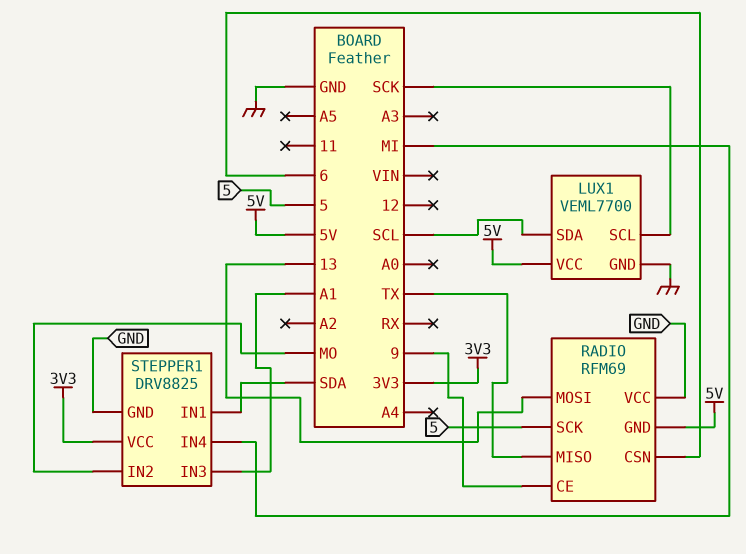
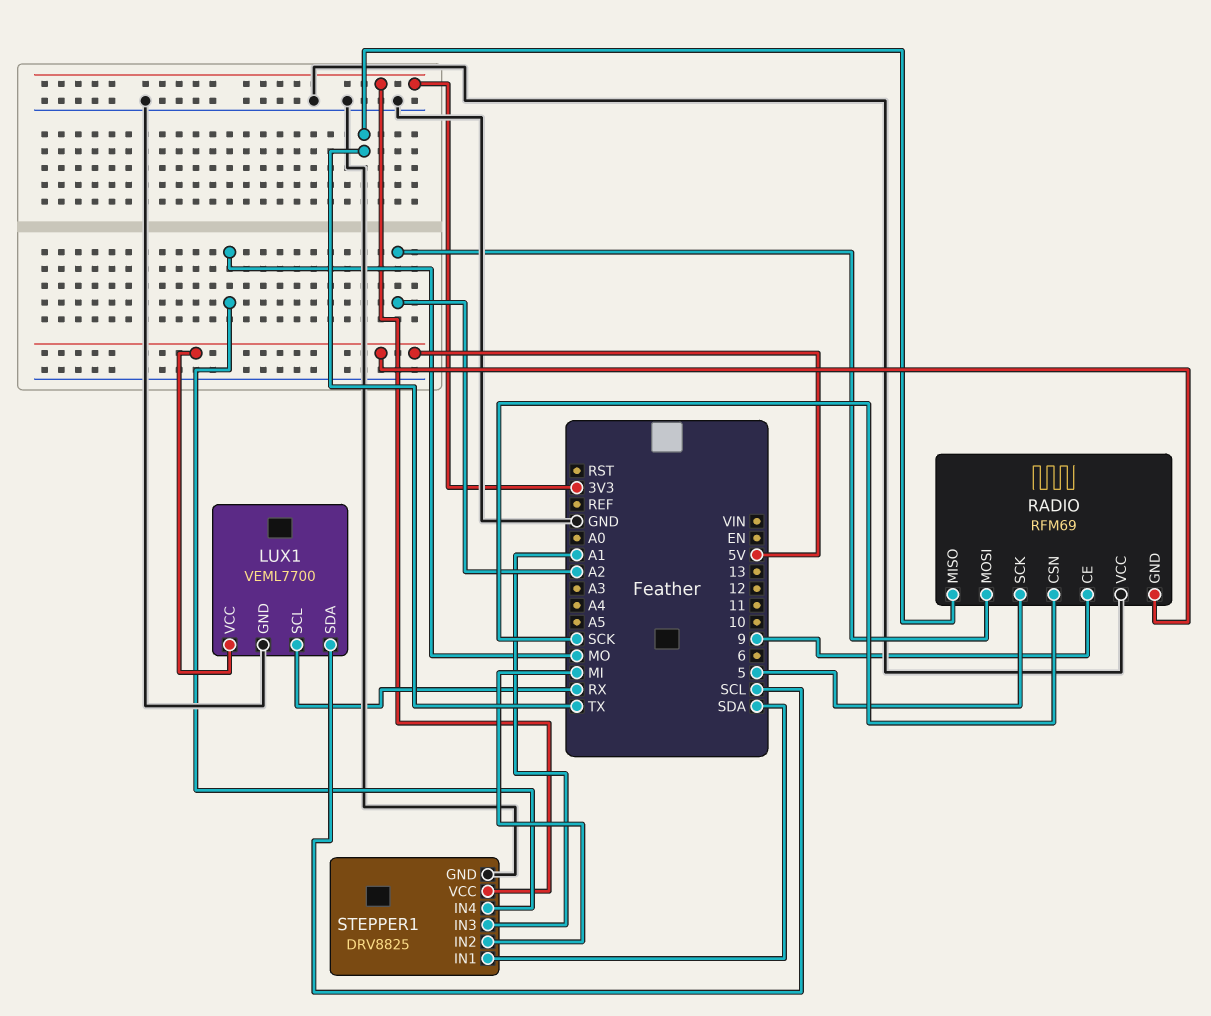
LUX1 pin SCL: SCK -> RX
RADIO pin CSN: 6 -> SCK
RADIO pin MOSI: 13 -> A2
STEPPER1 pin IN2: MO -> MI
STEPPER1 pin IN4: MI -> MO

